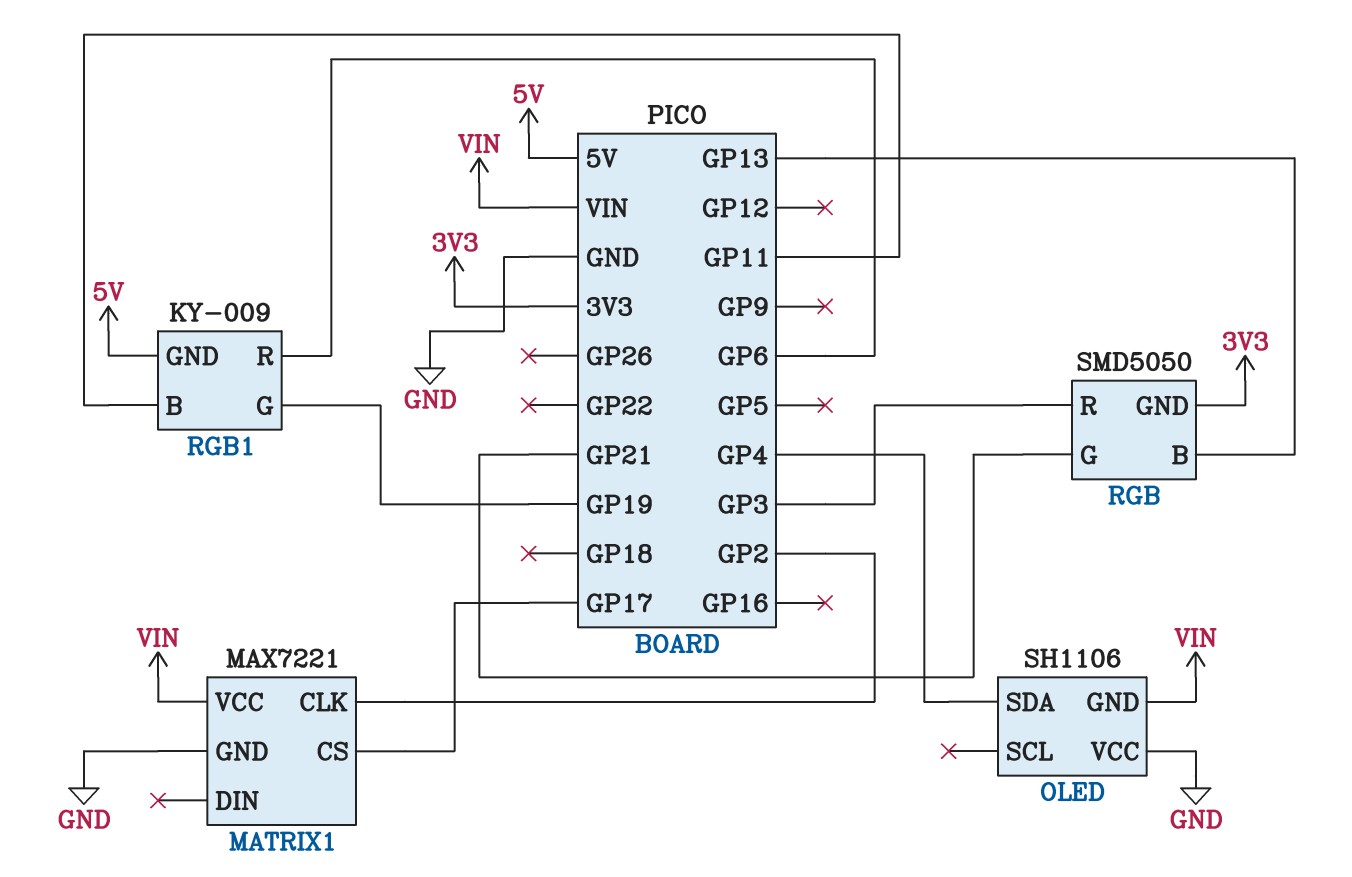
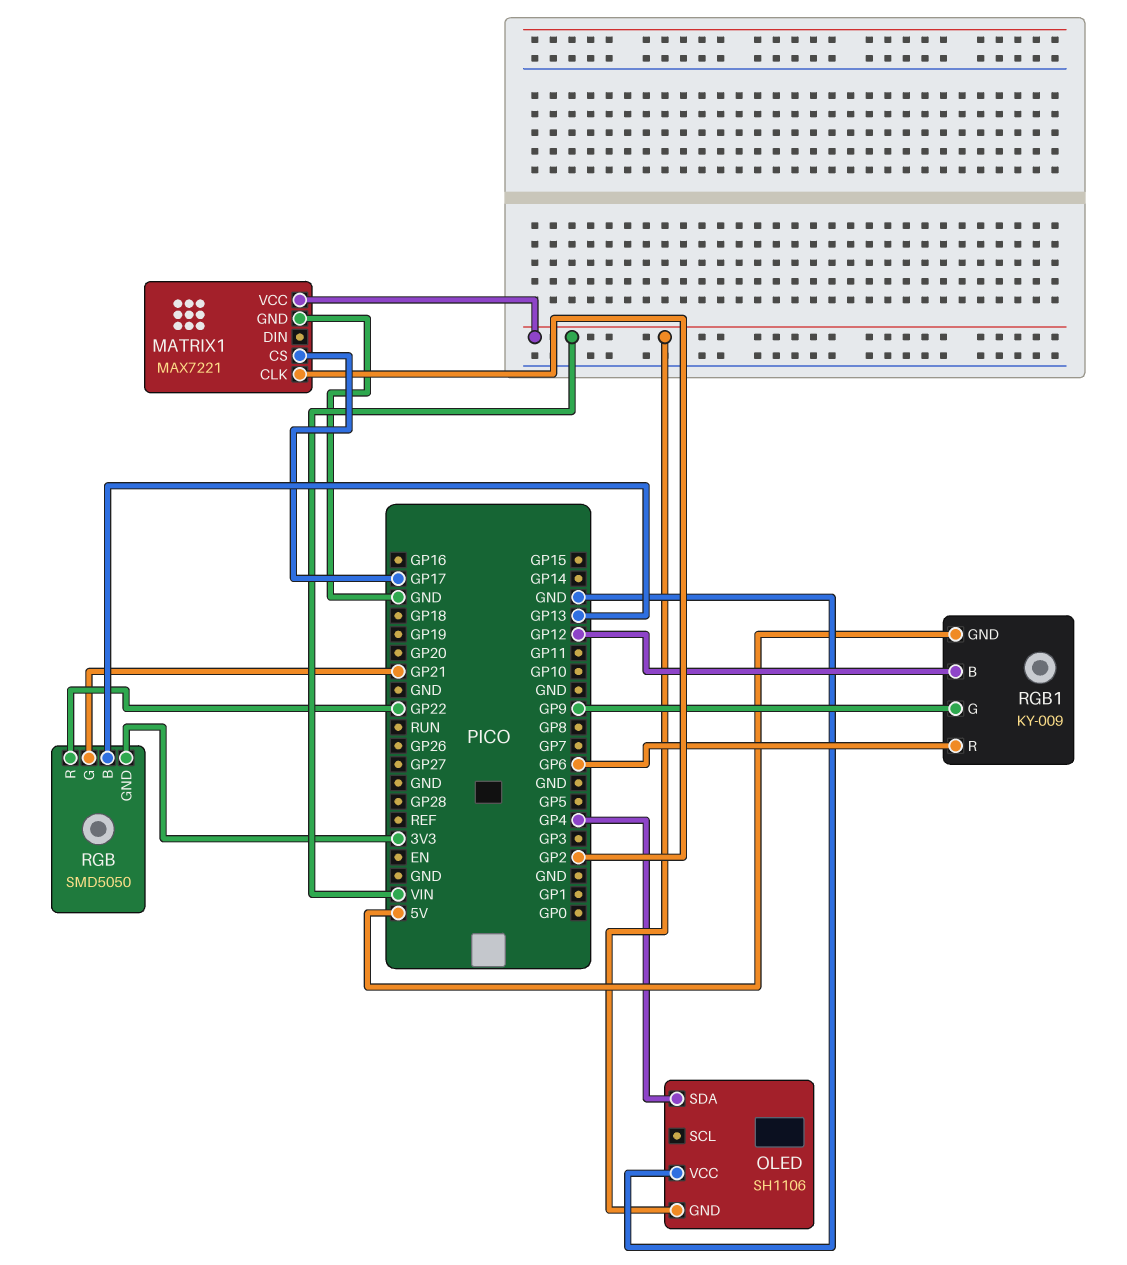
RGB pin R: GP3 -> GP22
RGB1 pin B: GP11 -> GP12
RGB1 pin G: GP19 -> GP9

